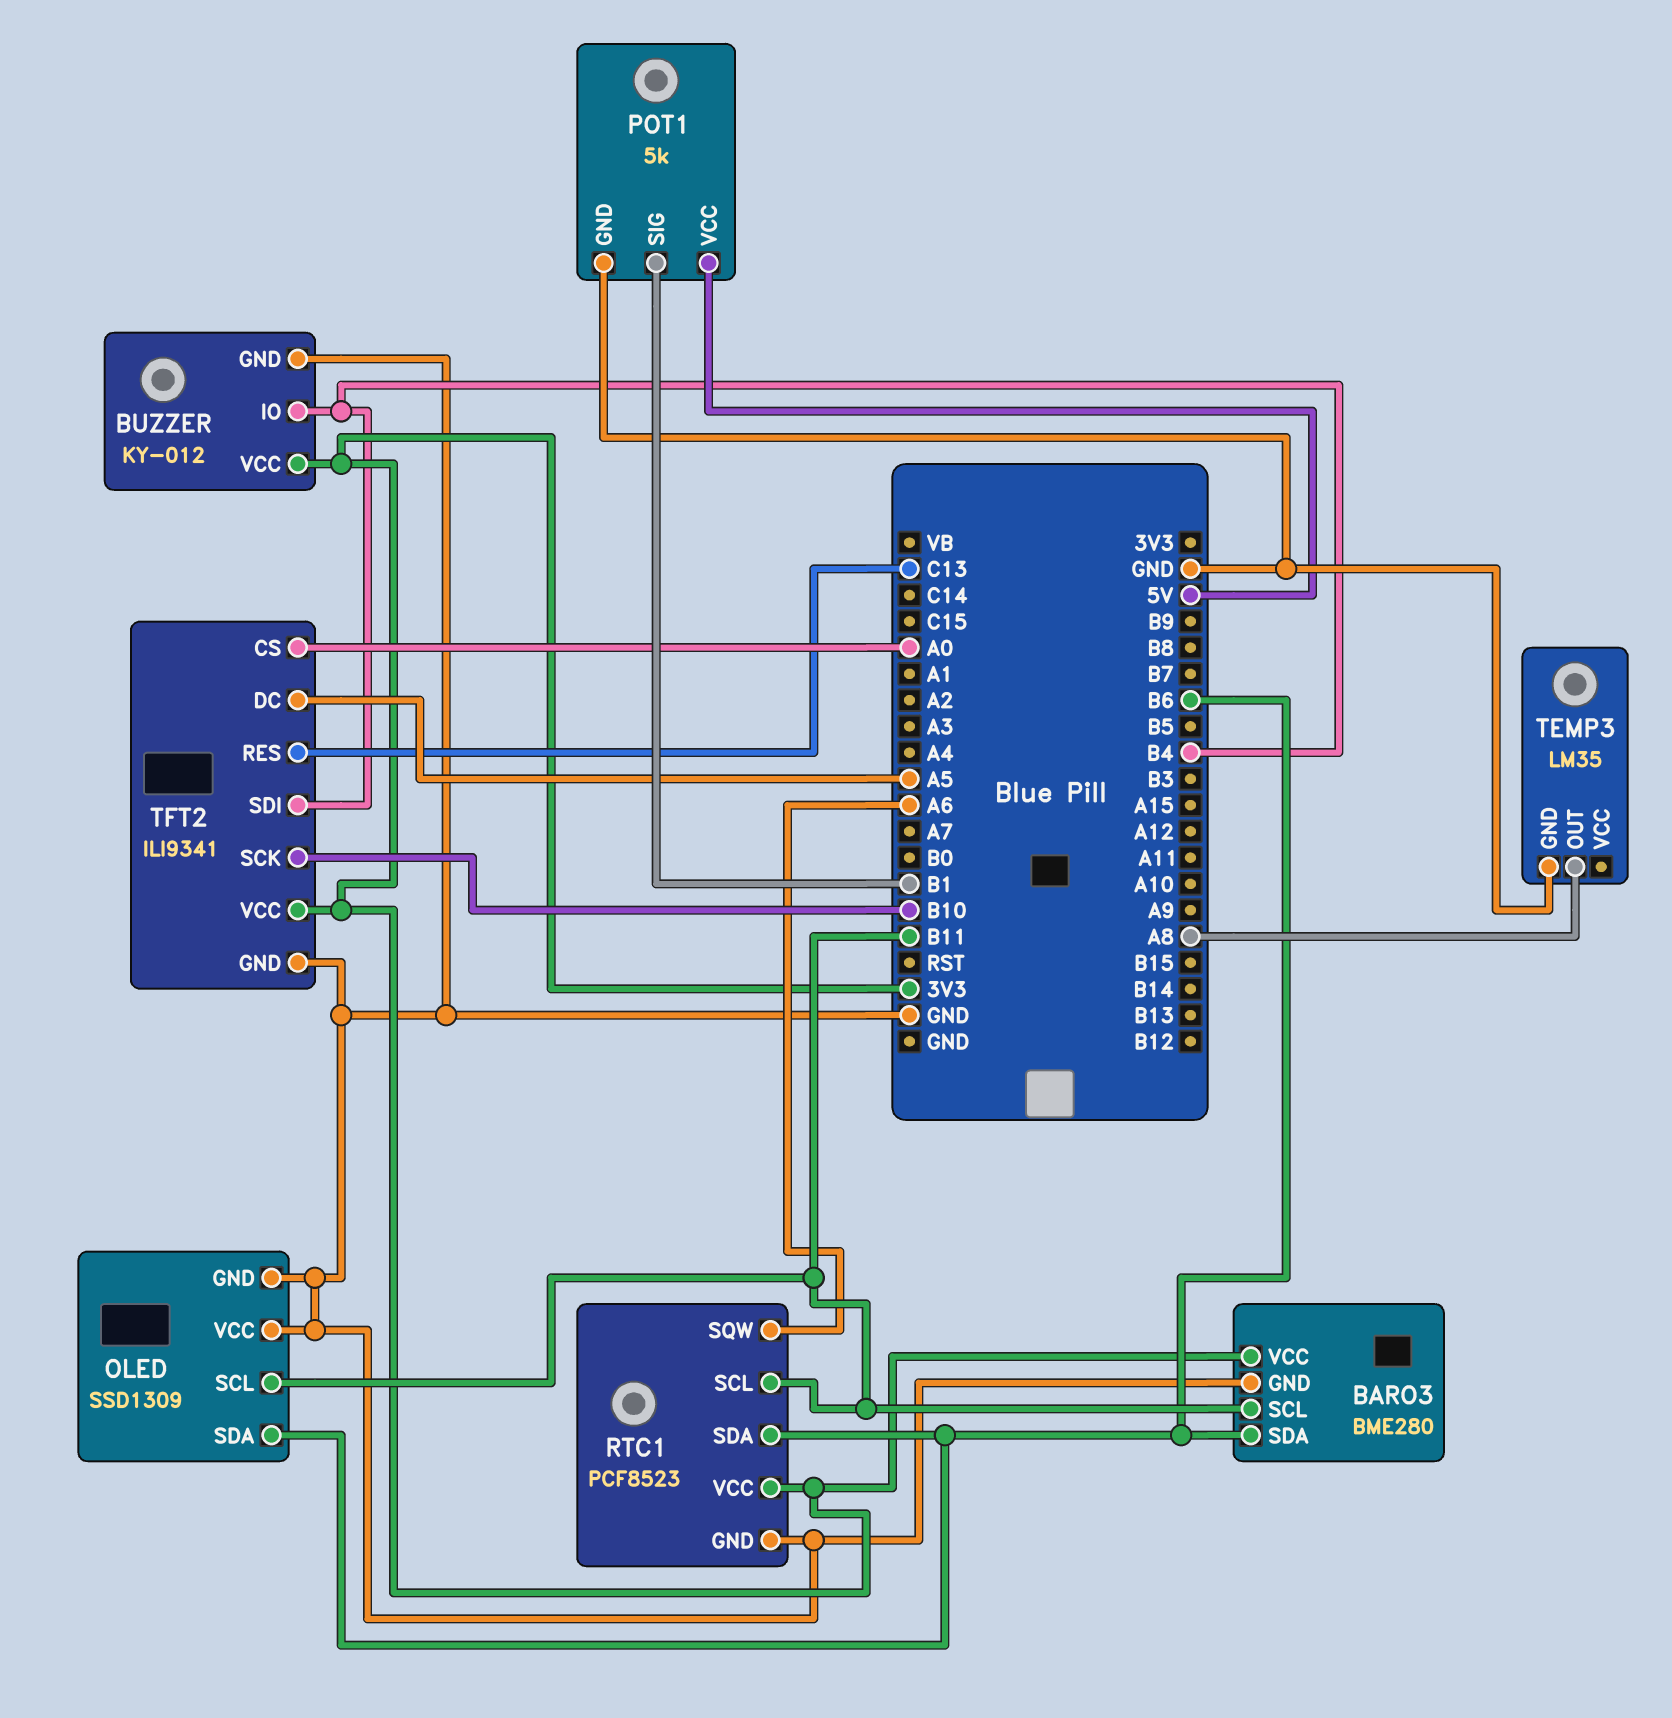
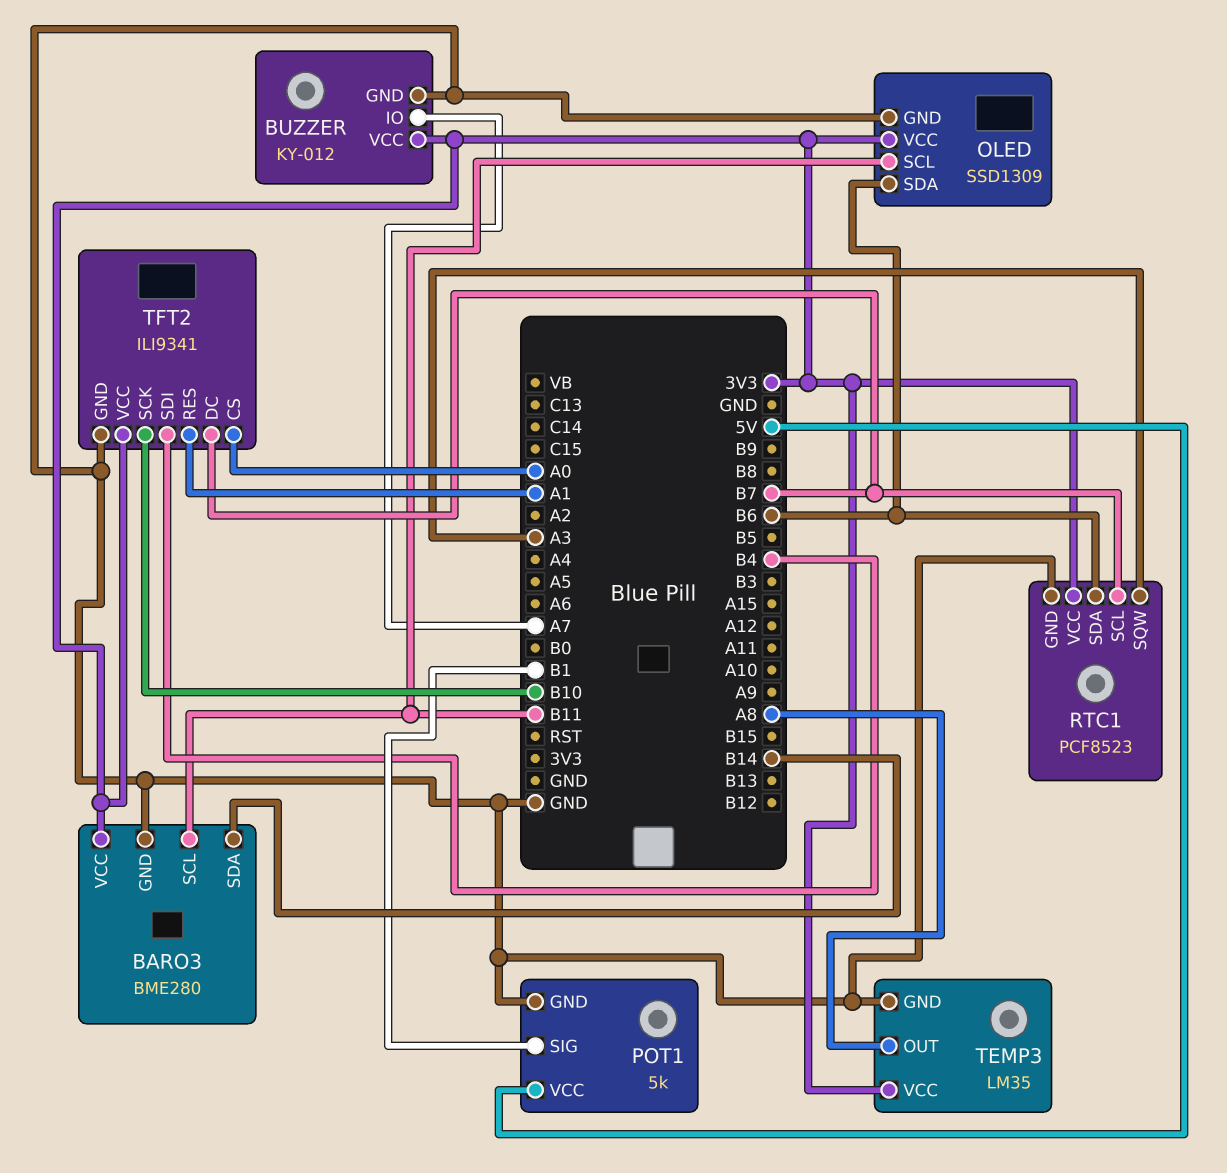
BARO3 pin SDA: B6 -> B14
BUZZER pin IO: B4 -> A7
OLED pin VCC: GND -> 3V3
RTC1 pin SCL: B11 -> B7
RTC1 pin SQW: A6 -> A3
TEMP3 pin VCC: none -> 3V3
TFT2 pin DC: A5 -> B7
TFT2 pin RES: C13 -> A1

